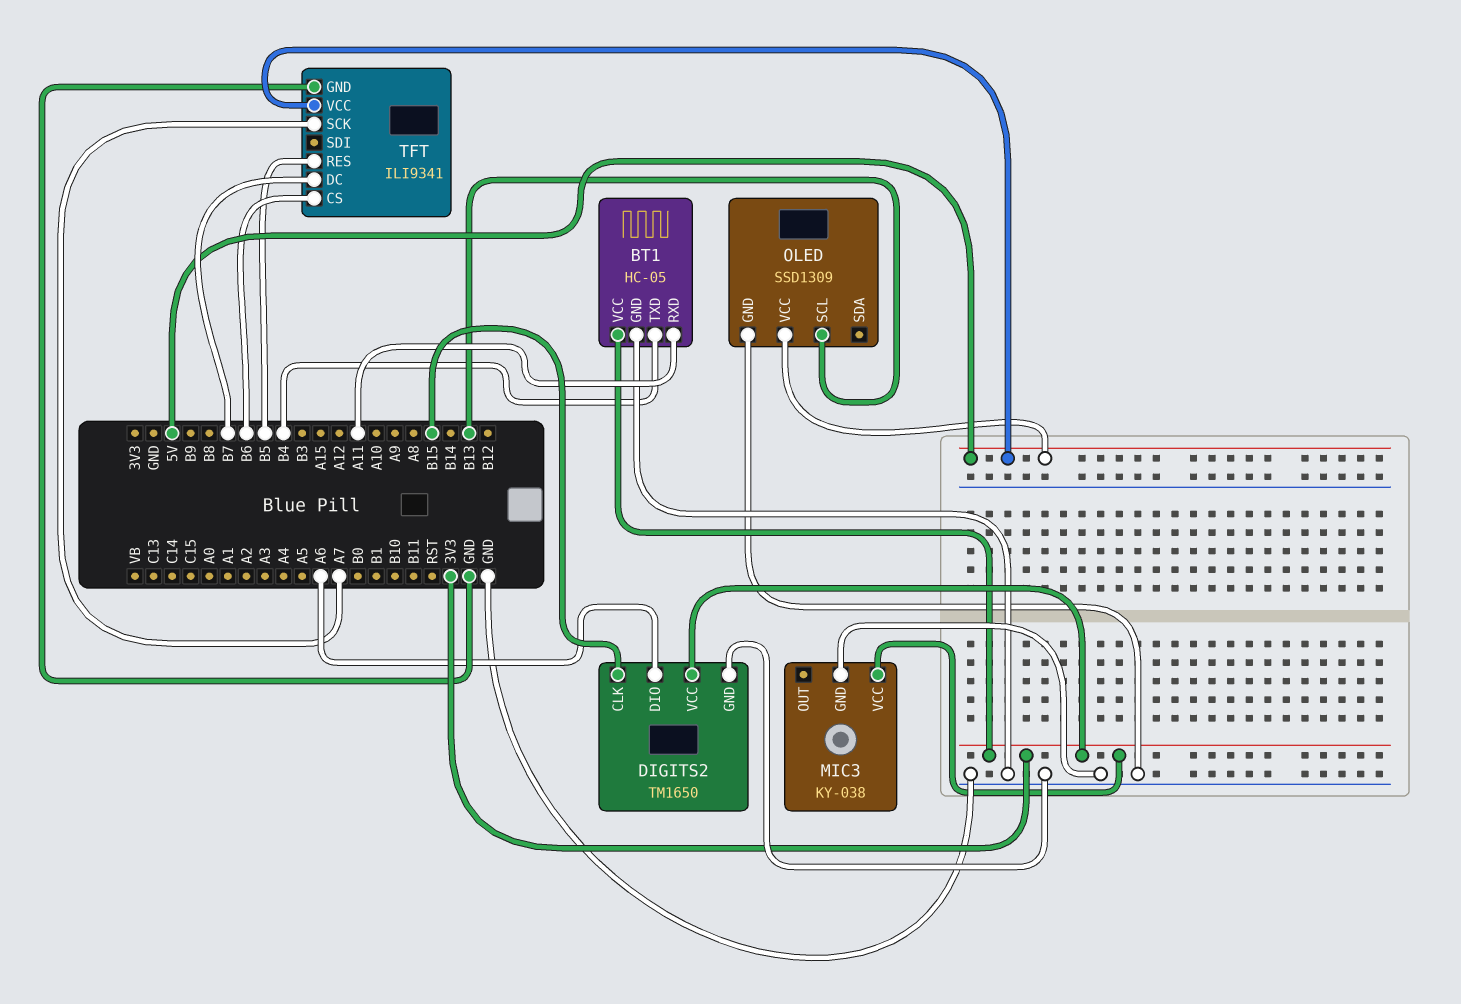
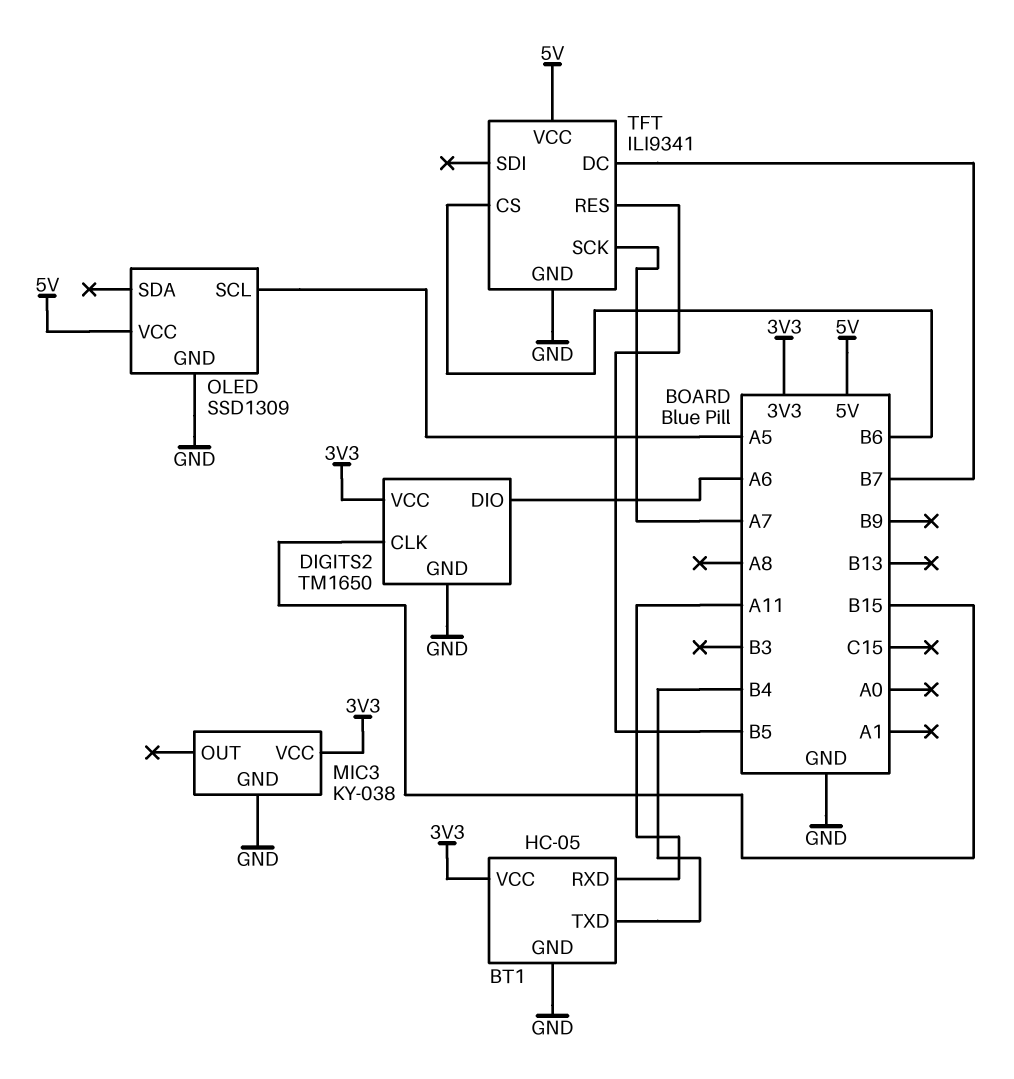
OLED pin SCL: B13 -> A5

